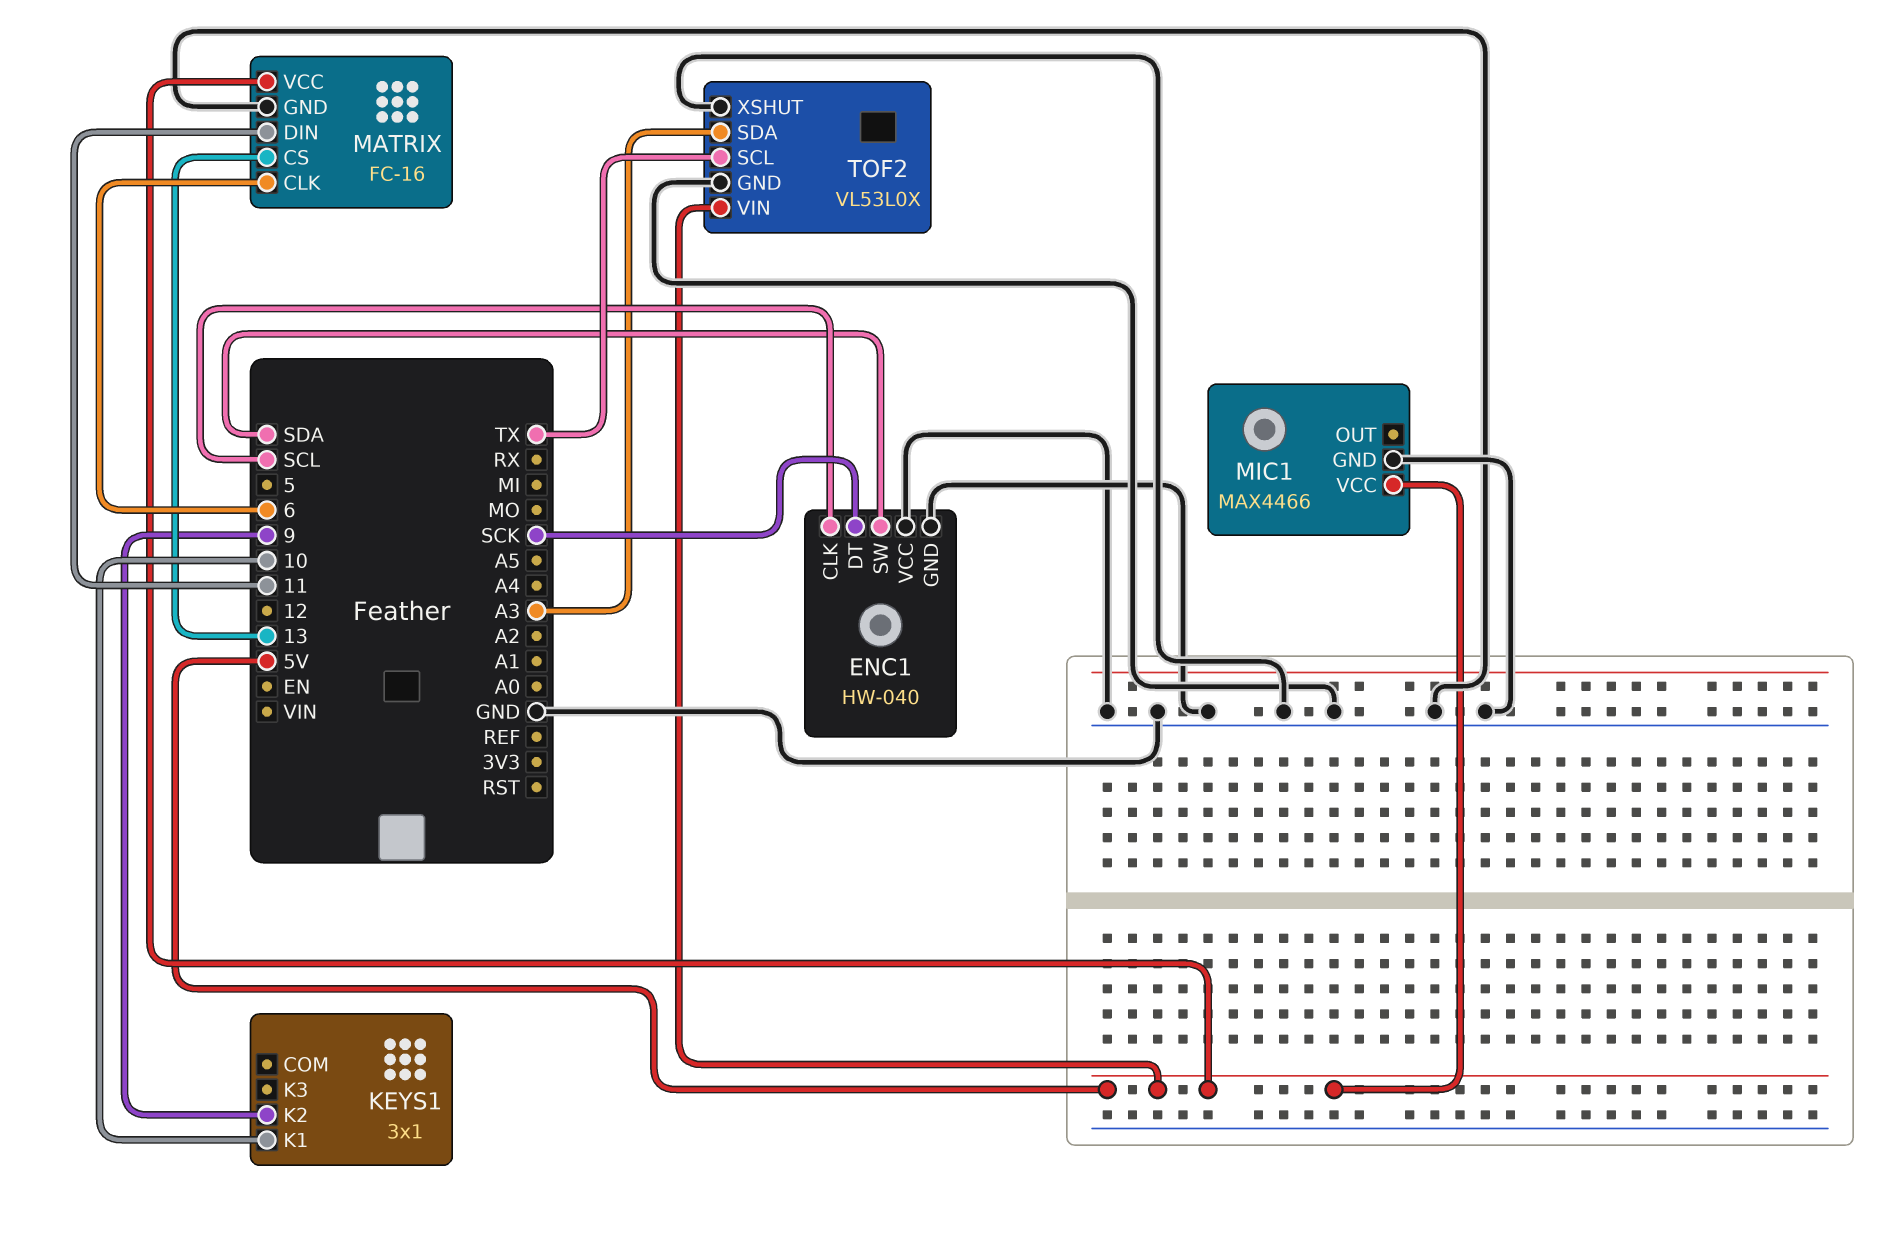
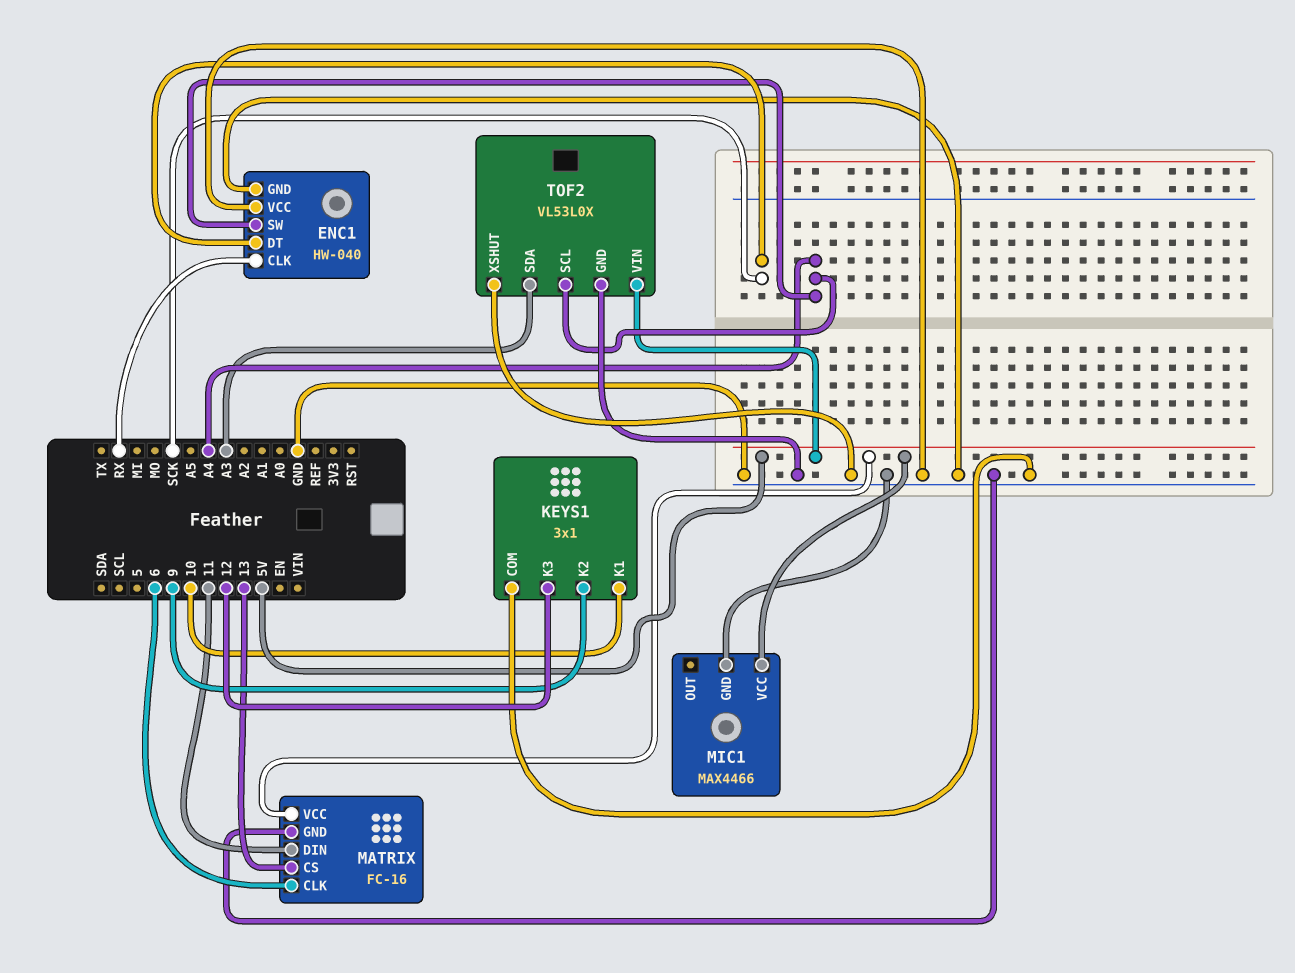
ENC1 pin CLK: SCL -> RX
ENC1 pin SW: SDA -> A4
KEYS1 pin COM: none -> GND
KEYS1 pin K3: none -> 12
TOF2 pin SCL: TX -> A4

